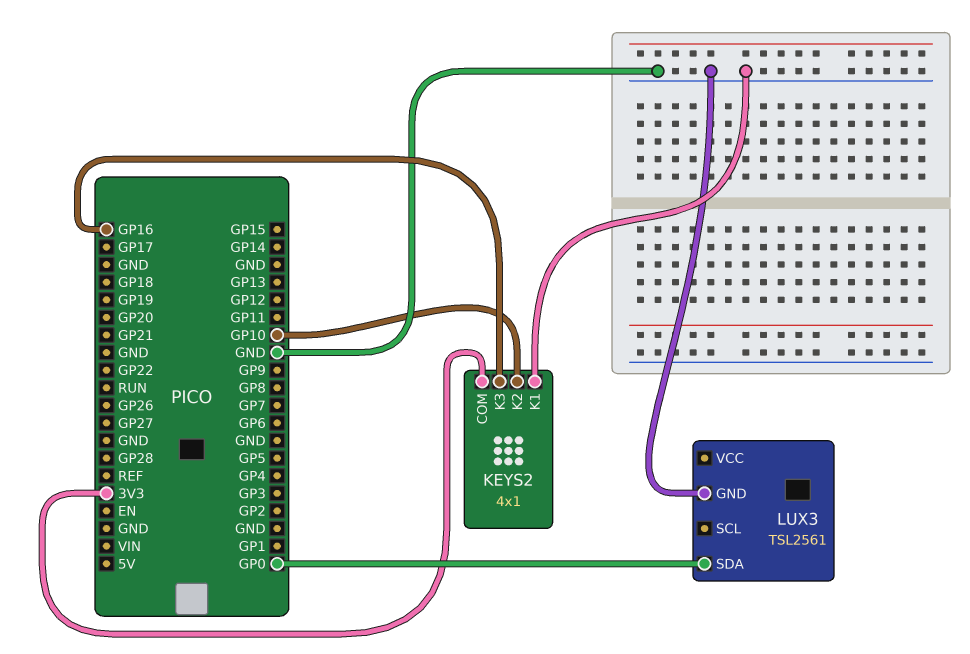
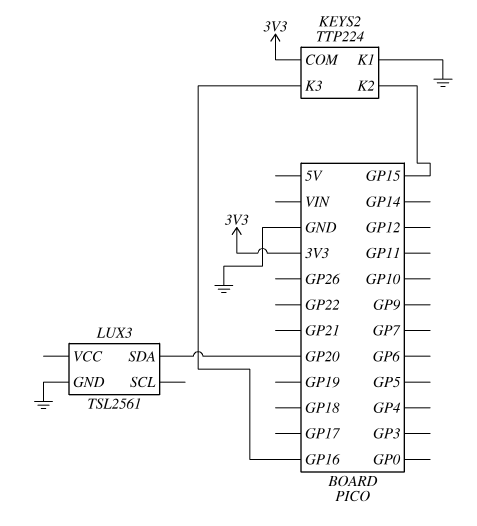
KEYS2: 4x1 -> TTP224
KEYS2 pin K2: GP10 -> GP15
LUX3 pin SDA: GP0 -> GP20

